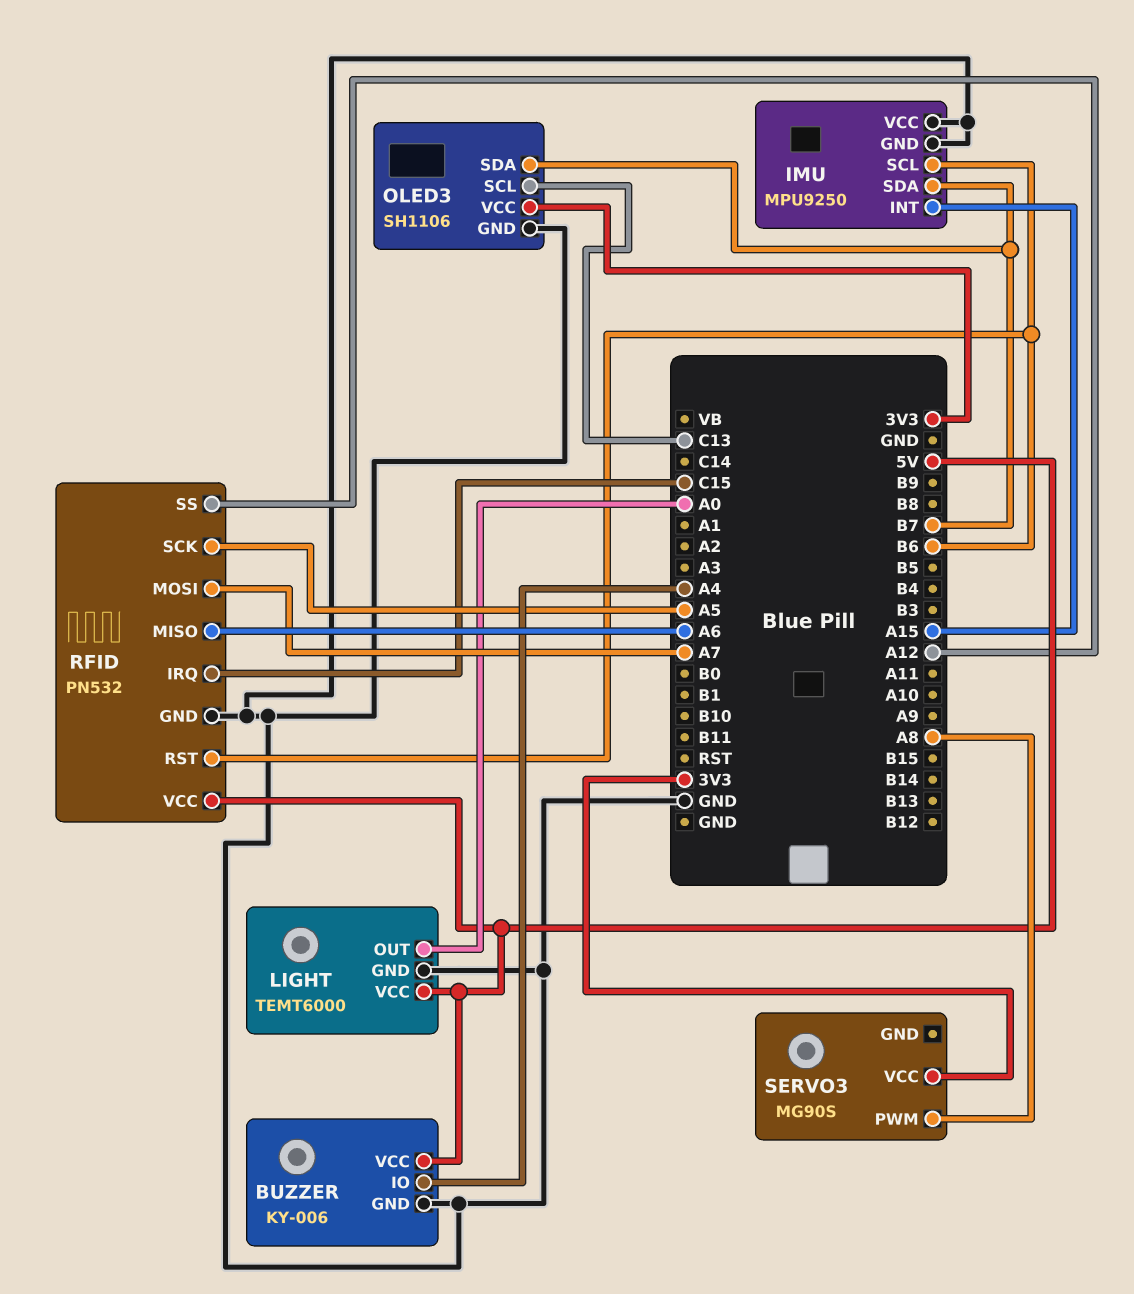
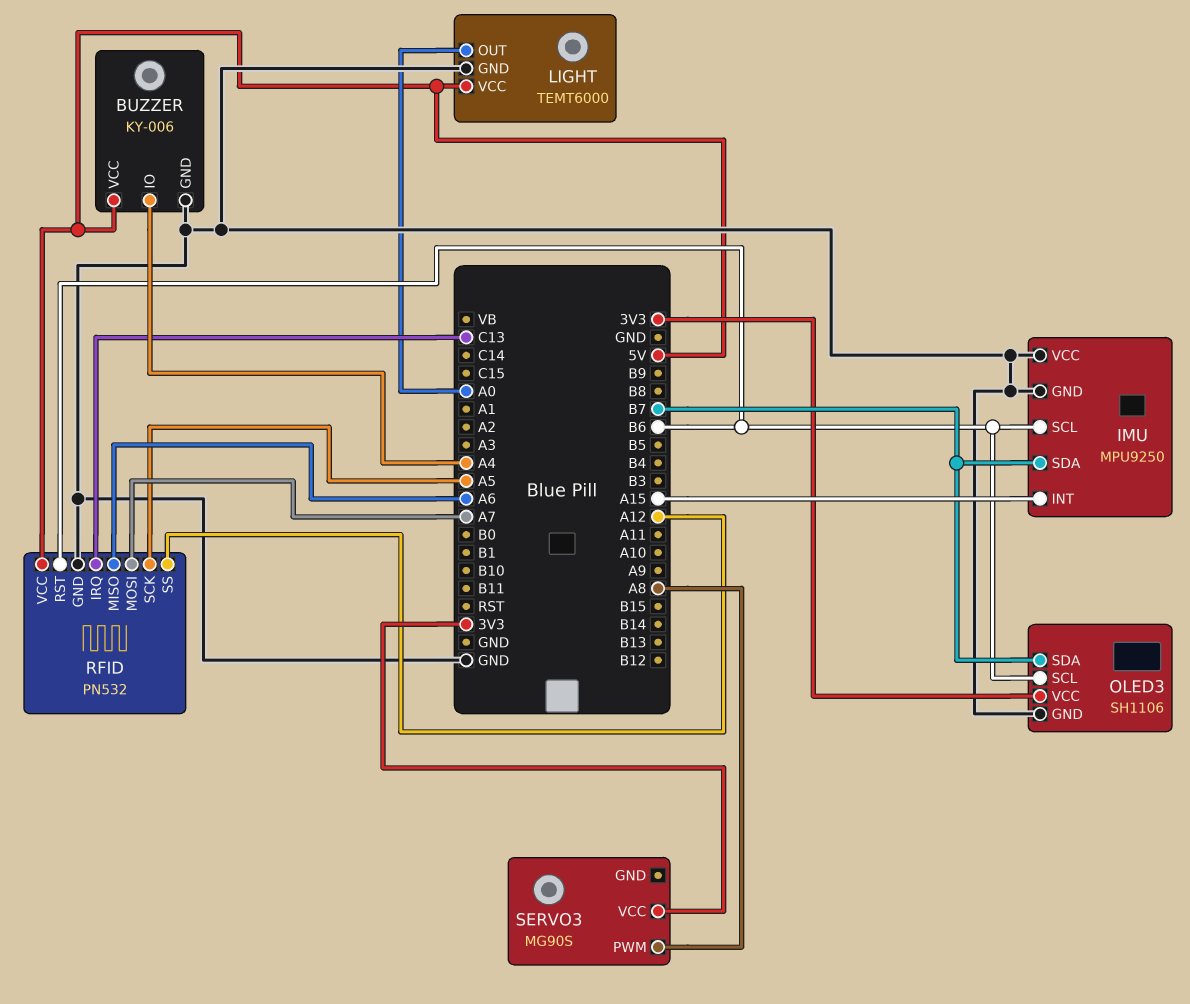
OLED3 pin SCL: C13 -> B6
RFID pin IRQ: C15 -> C13

